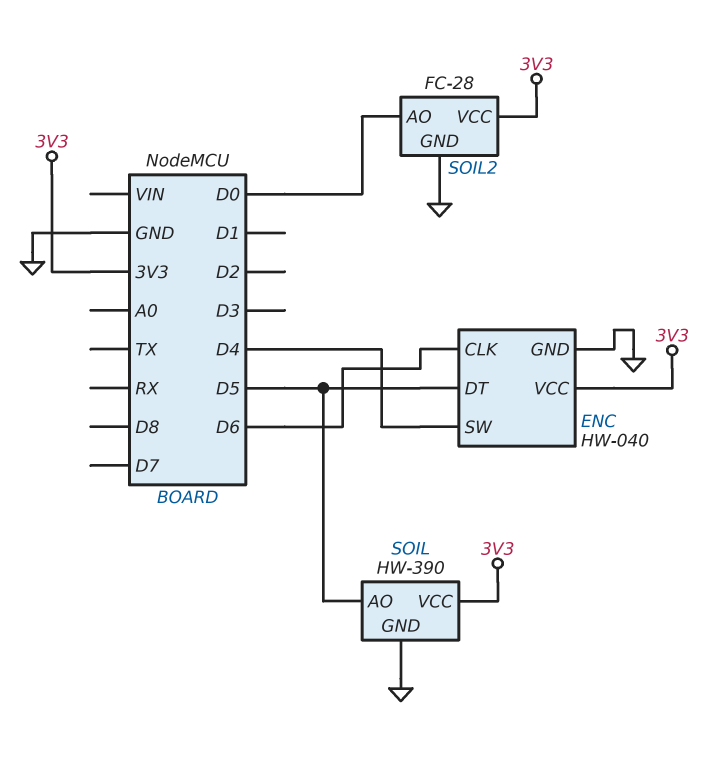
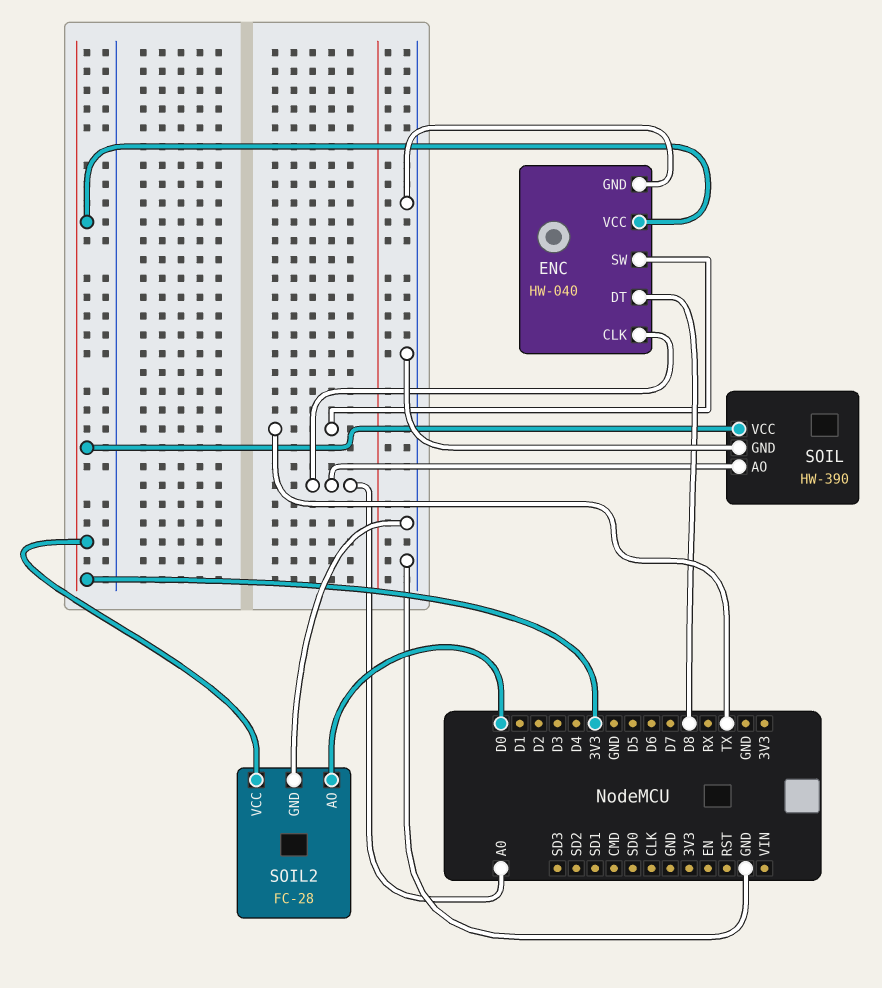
ENC pin CLK: D6 -> A0
ENC pin DT: D5 -> D8
ENC pin SW: D4 -> TX
SOIL pin AO: D5 -> A0

